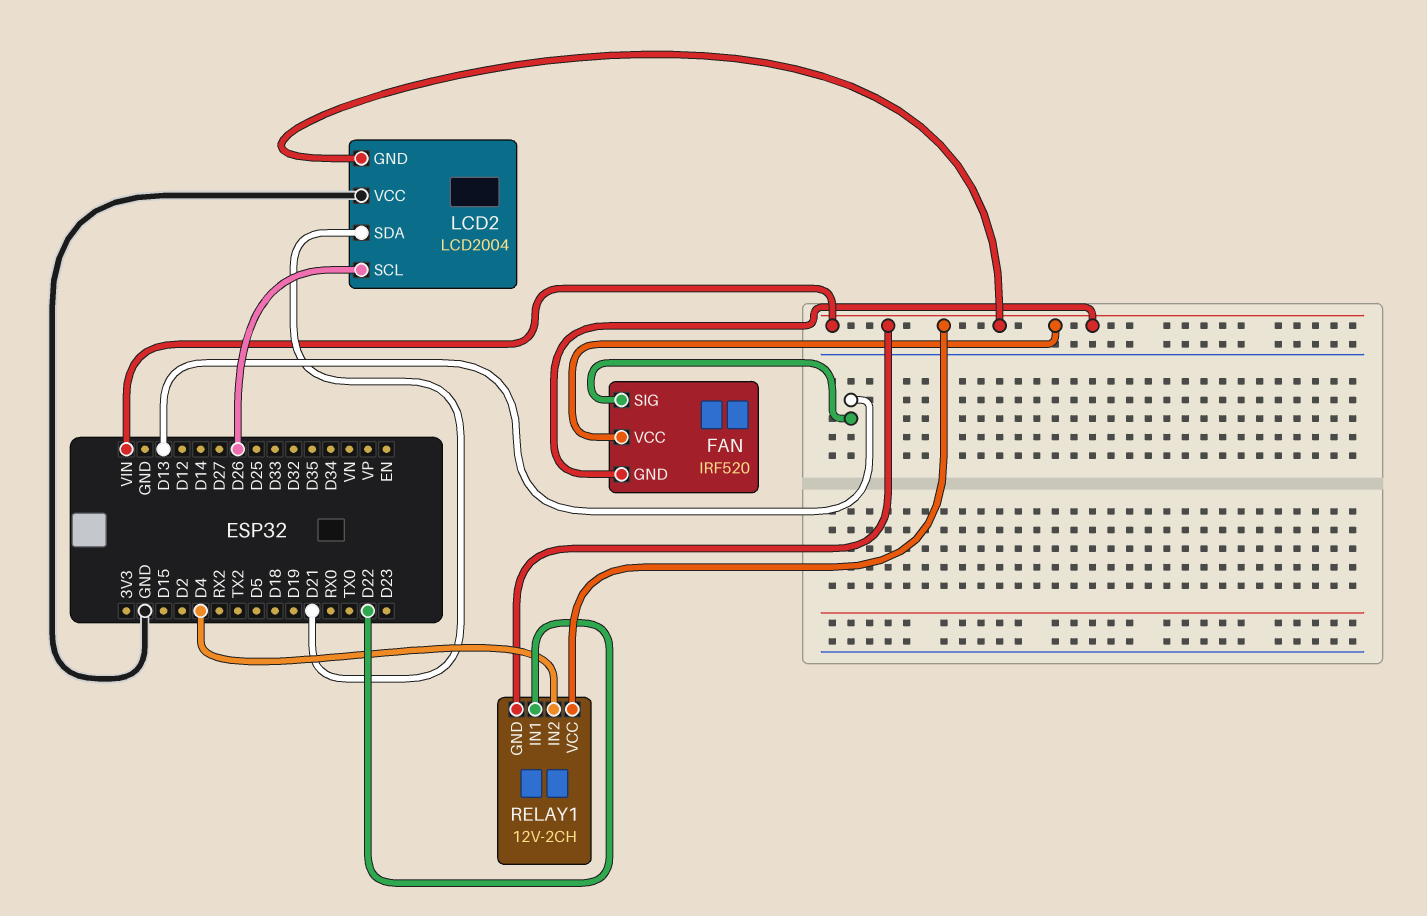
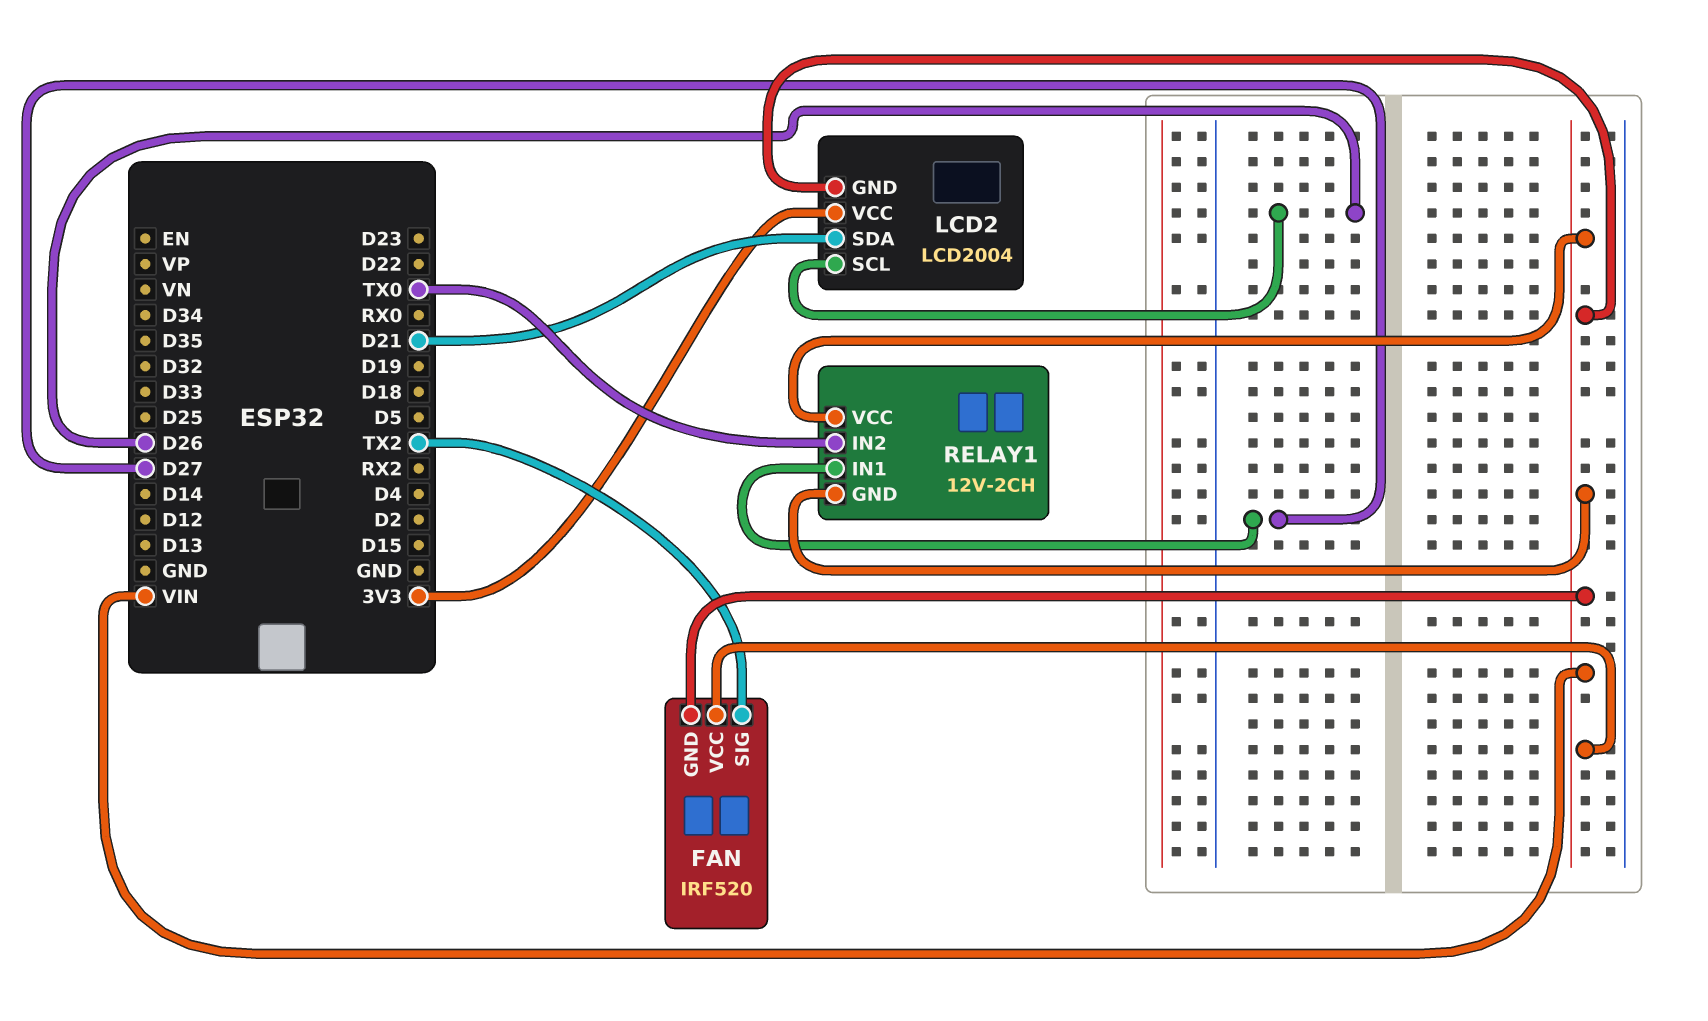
FAN pin SIG: D13 -> TX2
LCD2 pin VCC: GND -> 3V3
RELAY1 pin IN1: D22 -> D27
RELAY1 pin IN2: D4 -> TX0

